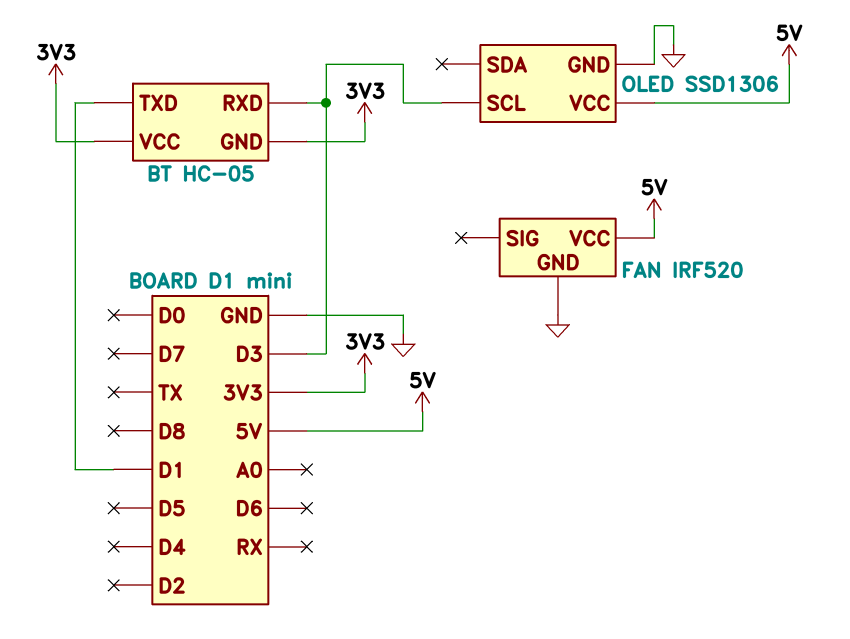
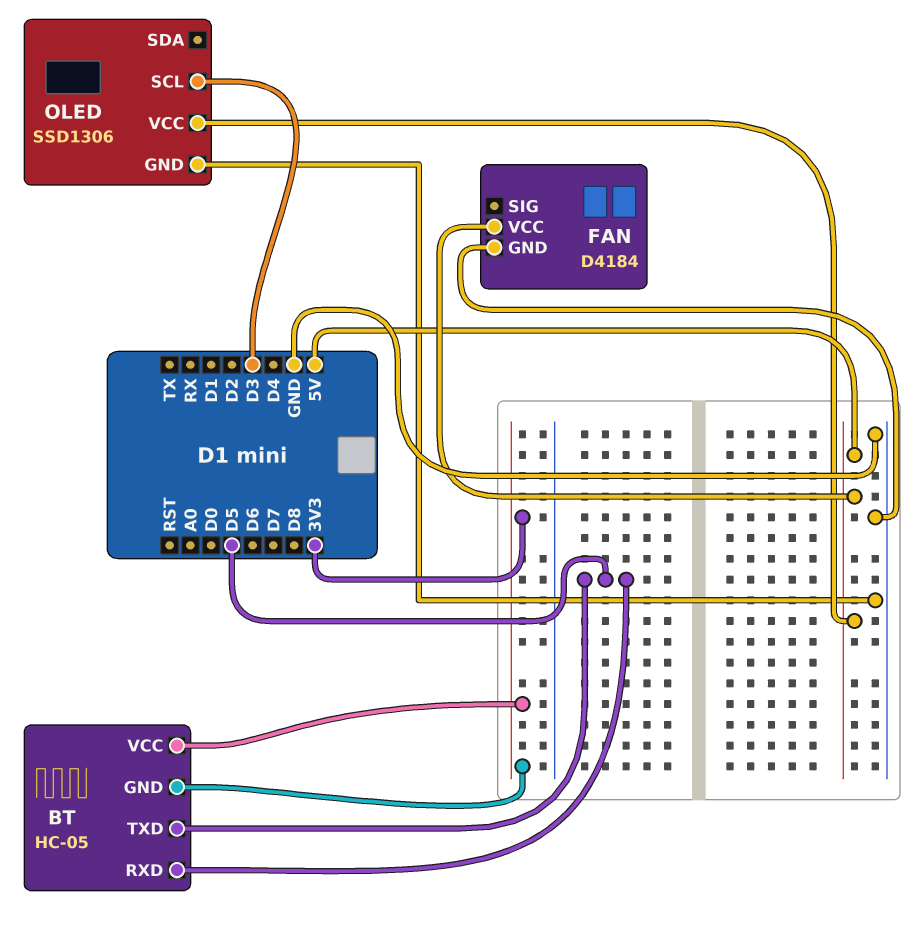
BT pin RXD: D3 -> D5
BT pin TXD: D1 -> D5
FAN: IRF520 -> D4184

